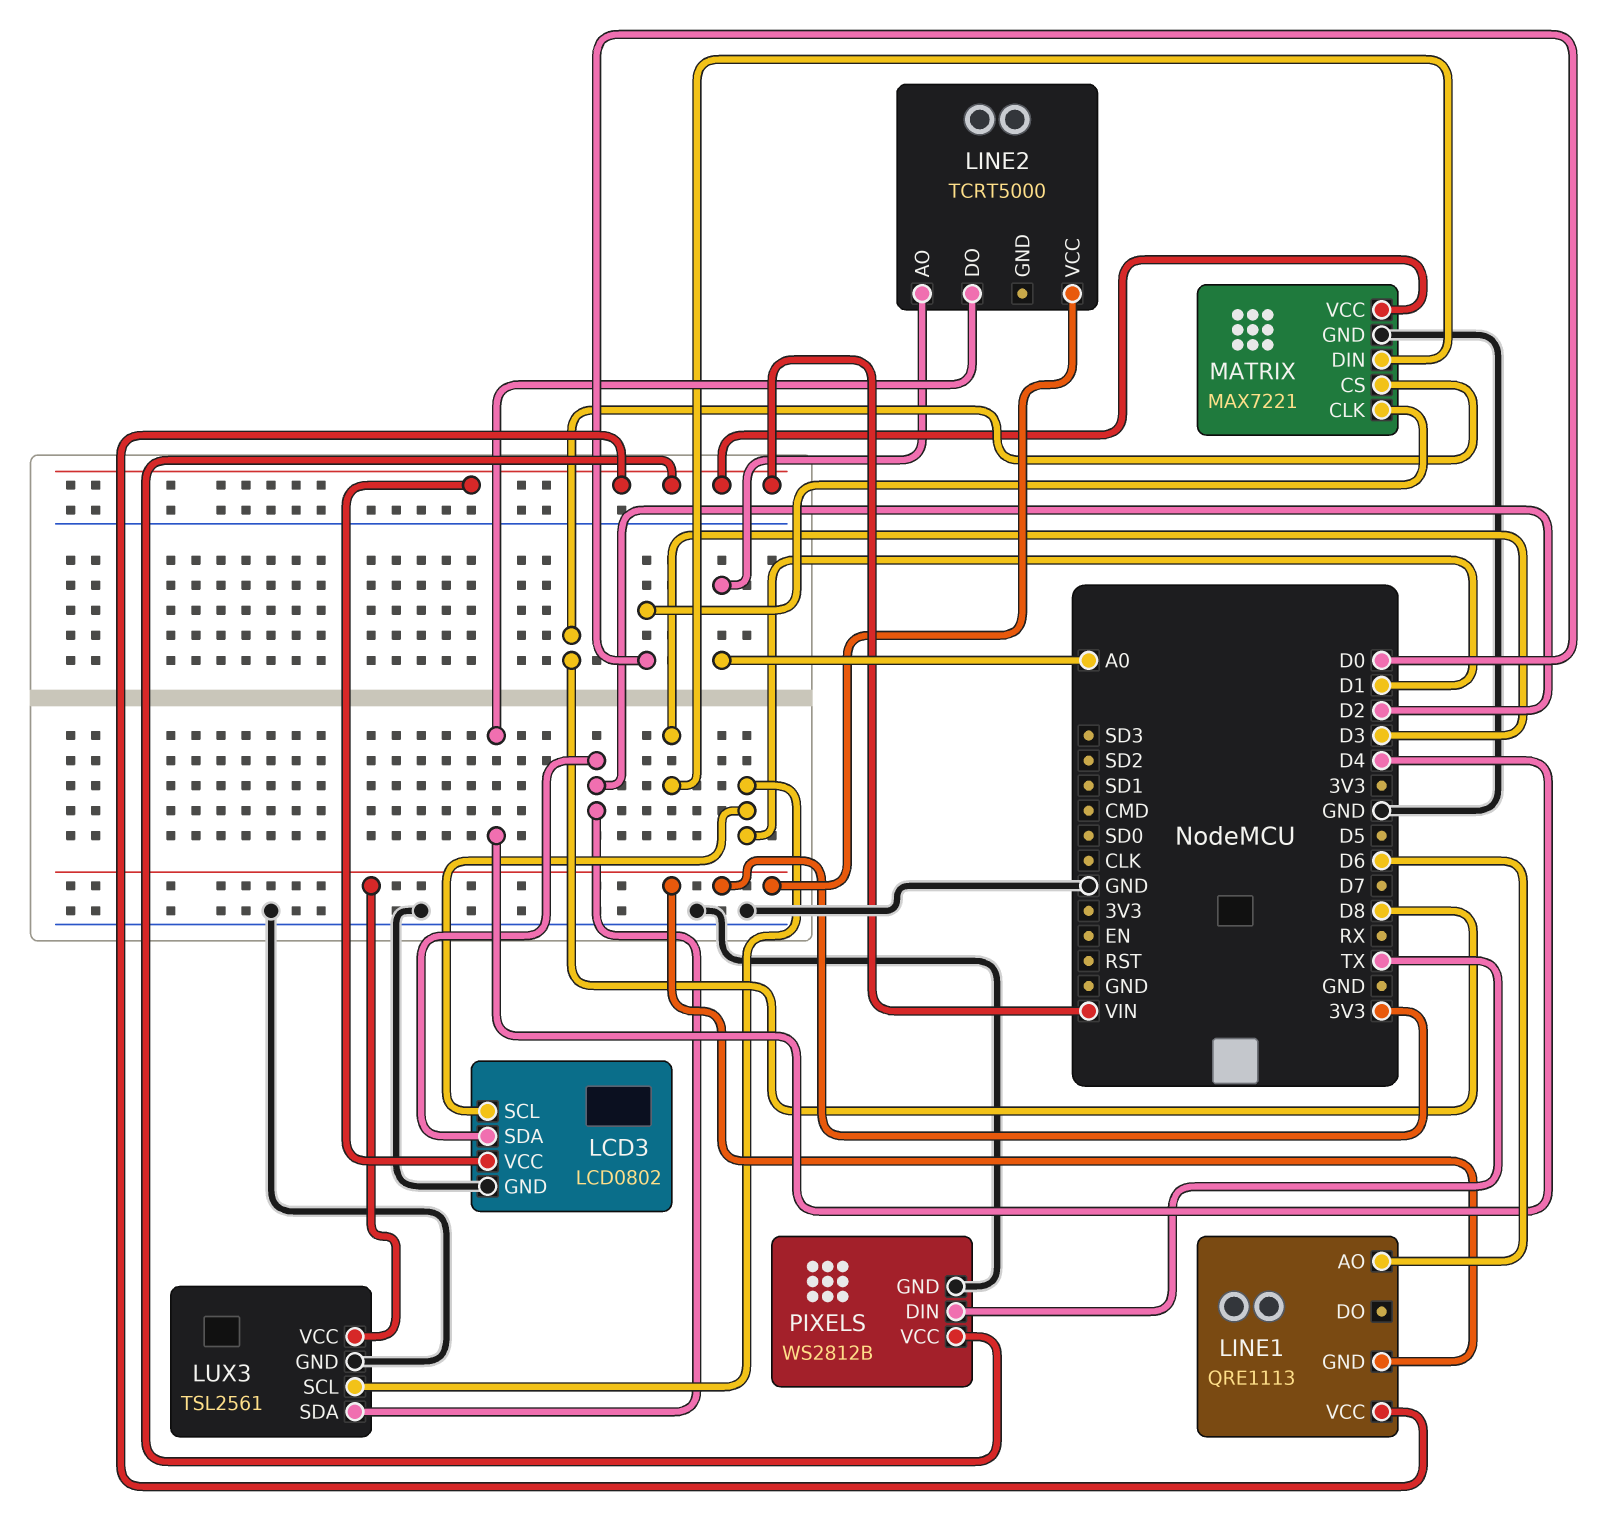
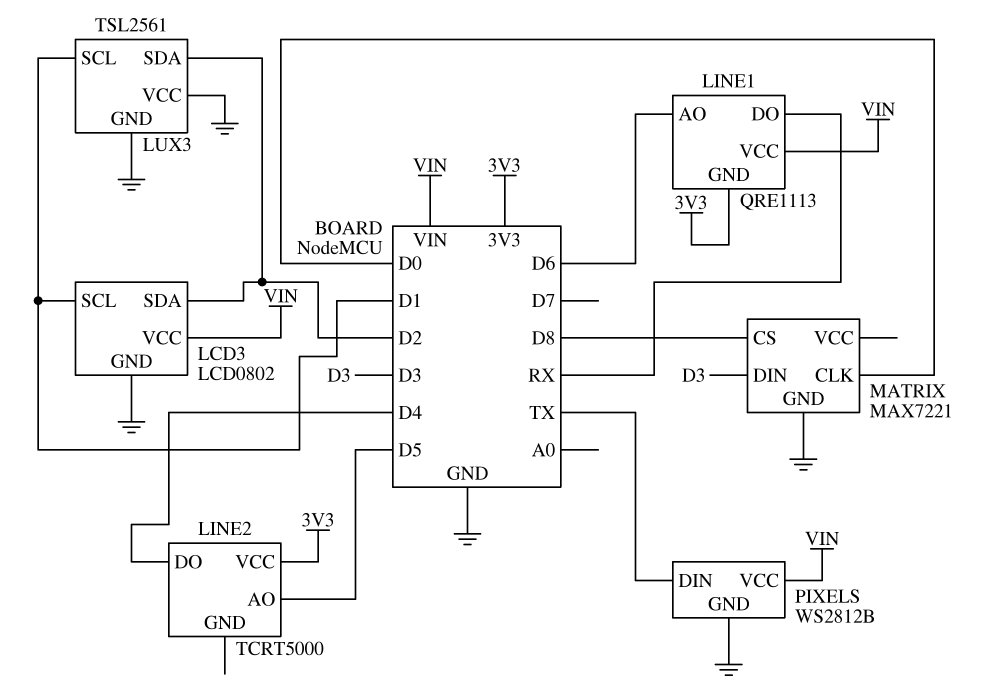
LINE1 pin DO: none -> RX
LINE2 pin AO: A0 -> D5
LUX3 pin VCC: 3V3 -> GND
MATRIX pin VCC: VIN -> none

